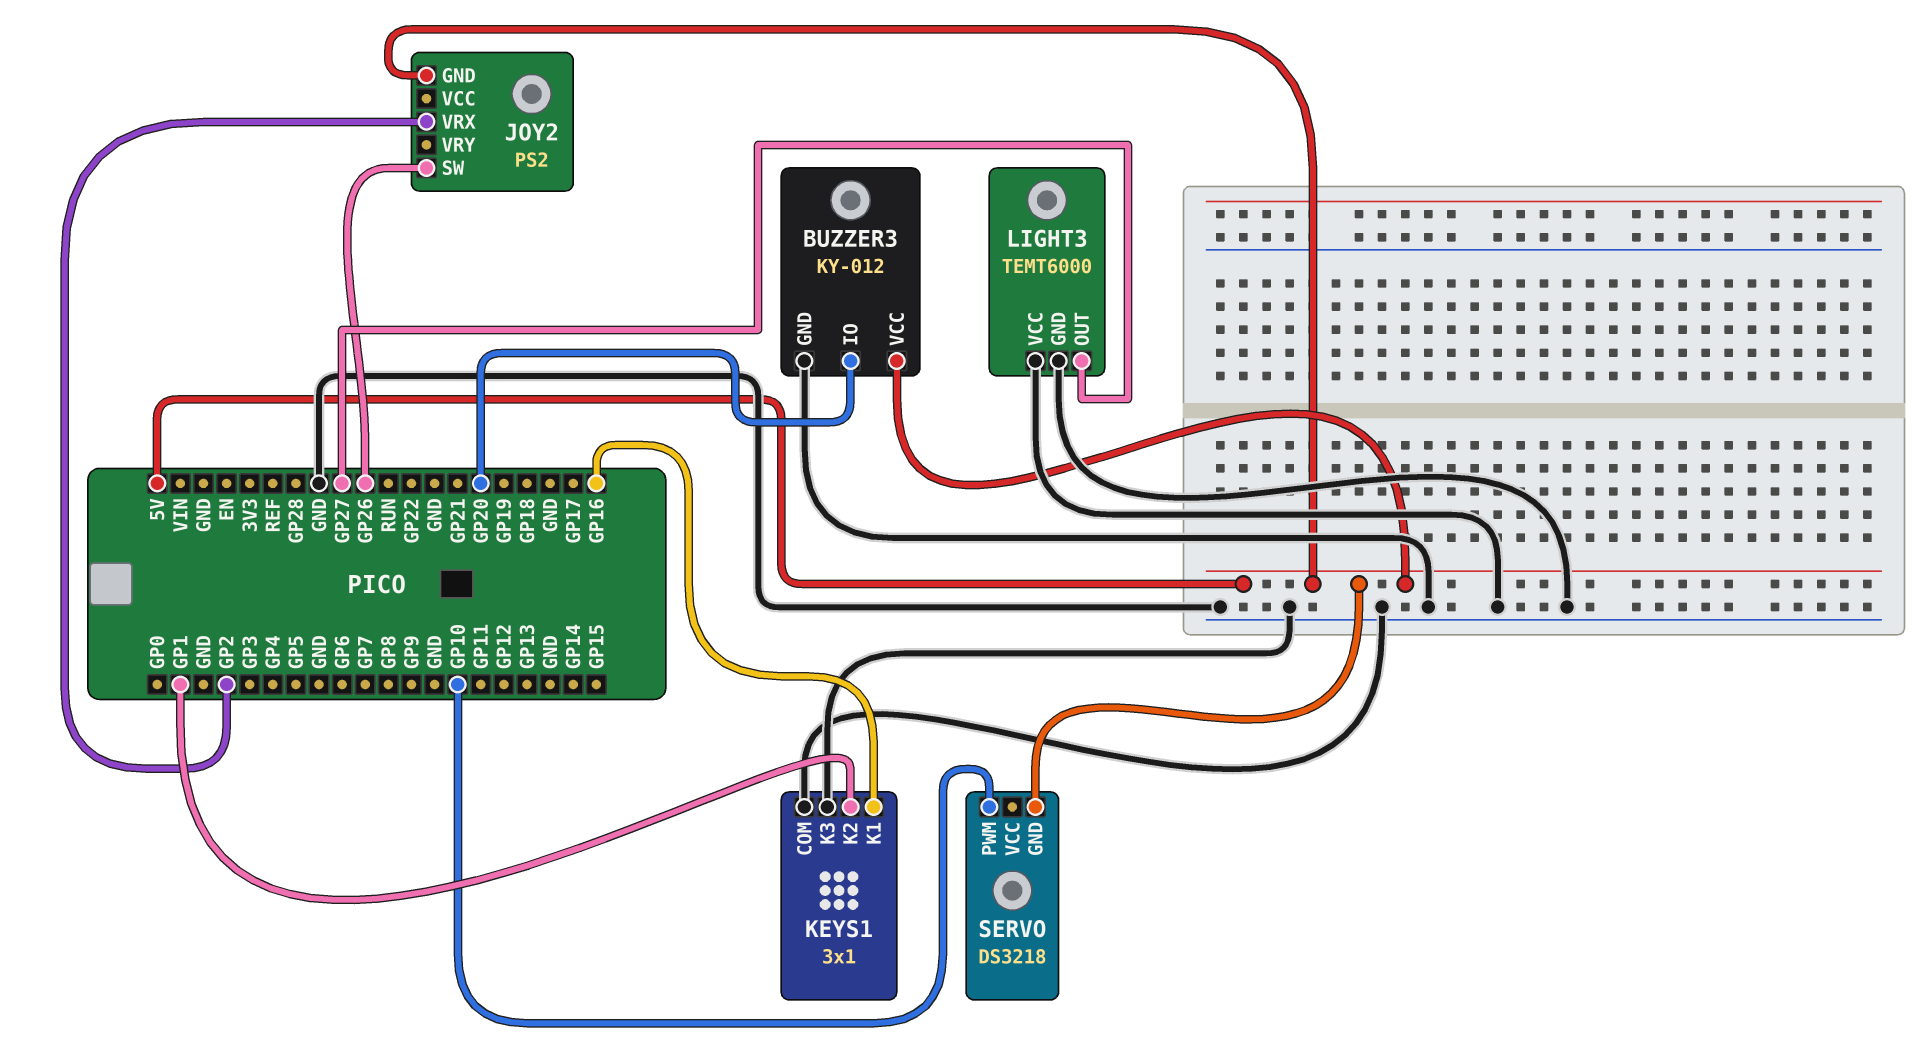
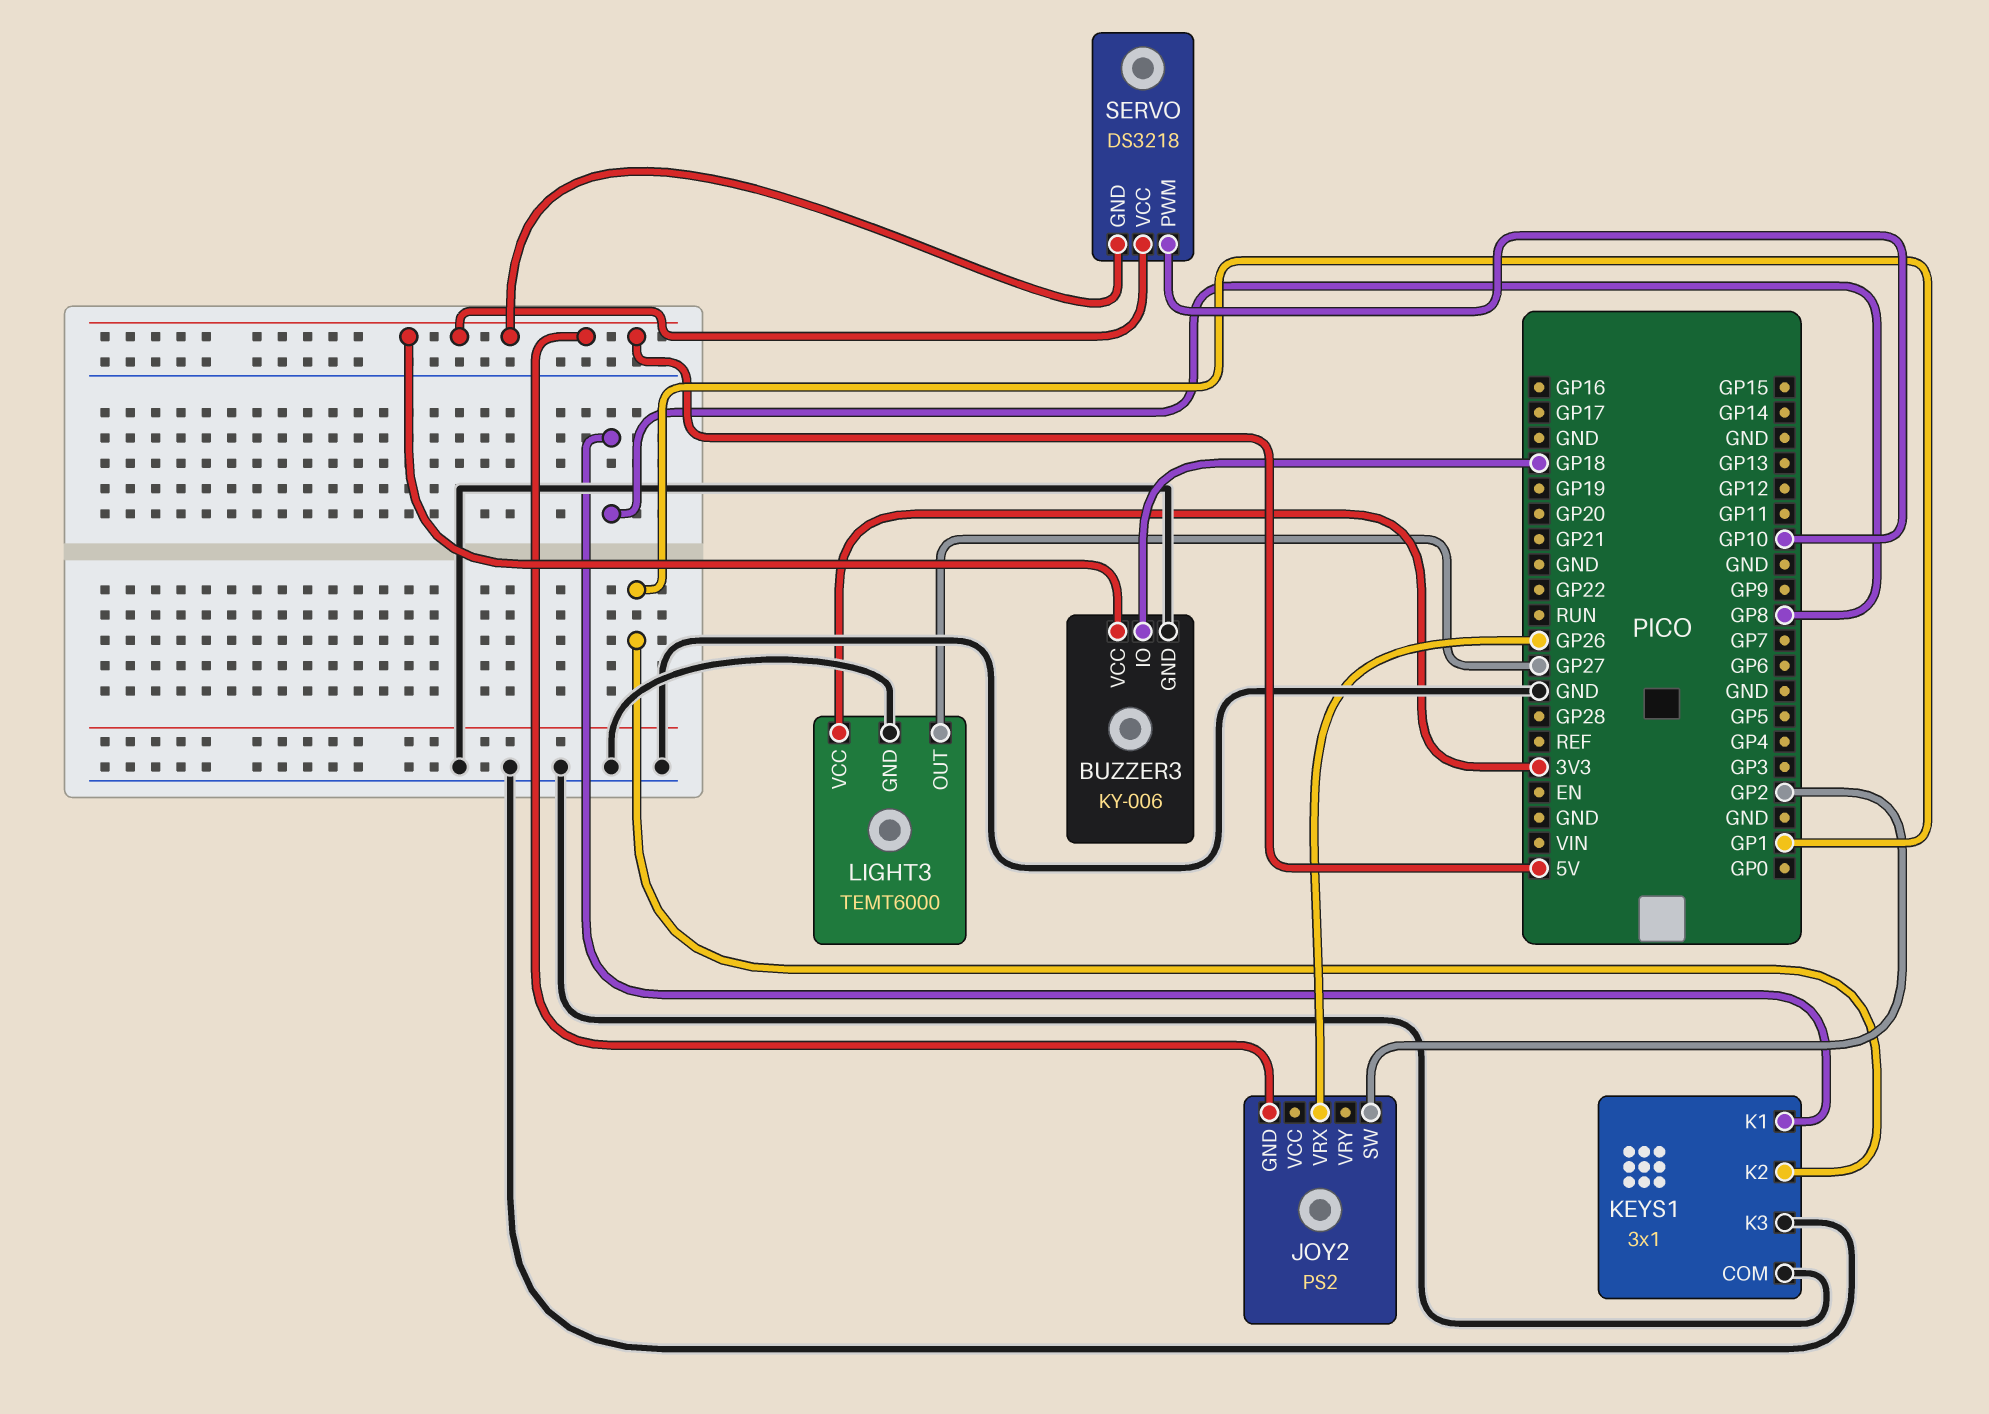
BUZZER3: KY-012 -> KY-006
BUZZER3 pin IO: GP20 -> GP18
JOY2 pin SW: GP26 -> GP2
JOY2 pin VRX: GP2 -> GP26
KEYS1 pin K1: GP16 -> GP8
LIGHT3 pin VCC: GND -> 3V3
SERVO pin VCC: none -> 5V

